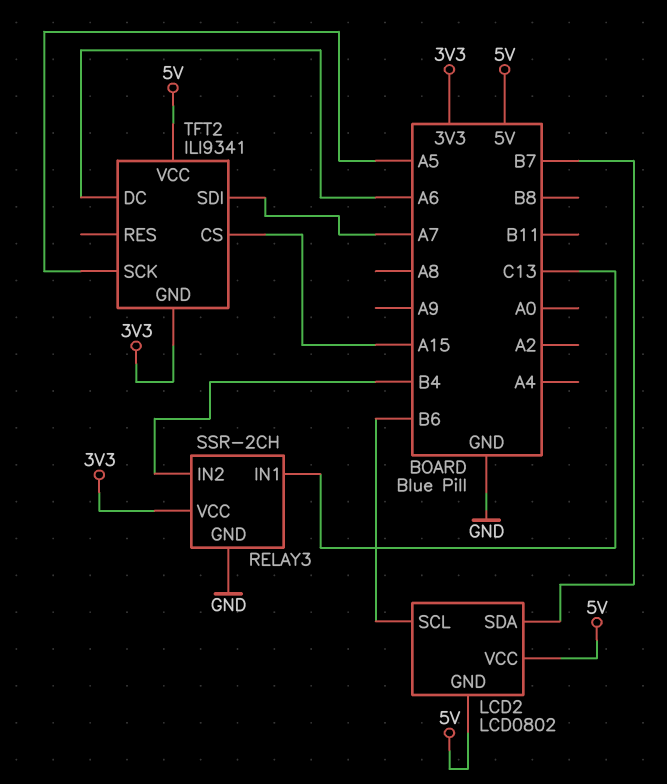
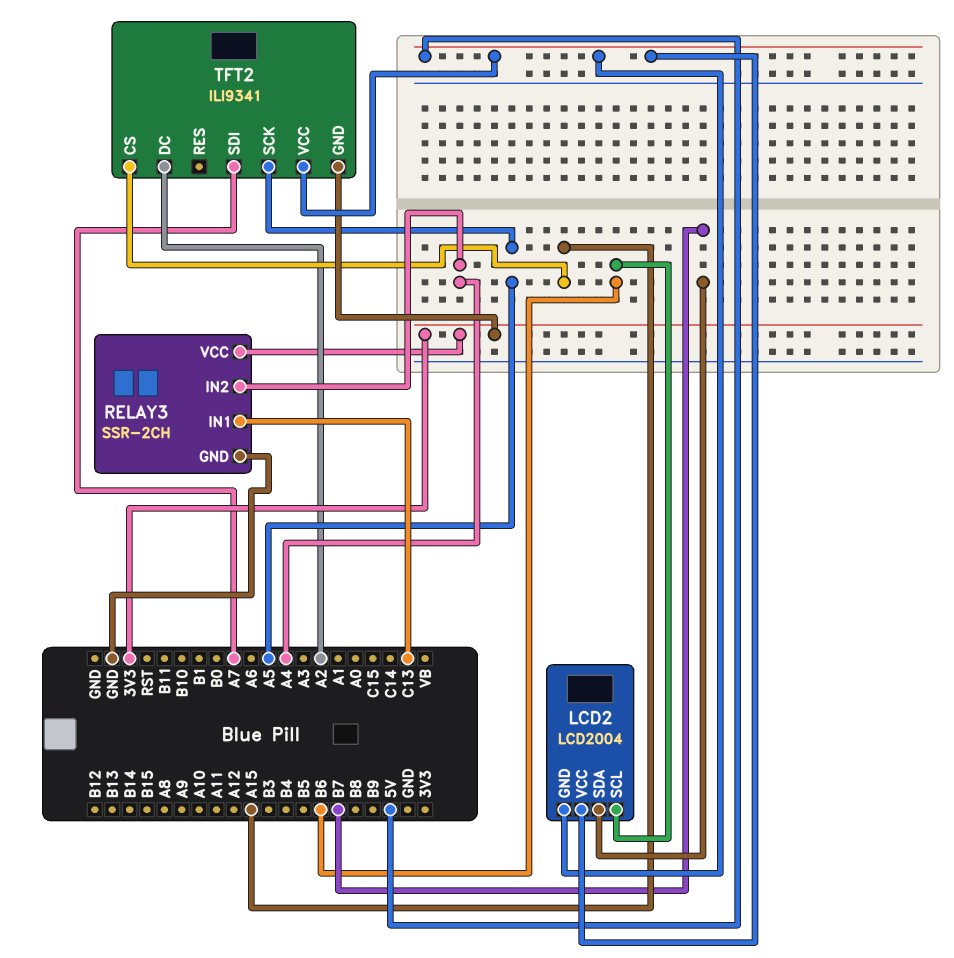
LCD2: LCD0802 -> LCD2004
RELAY3 pin IN2: B4 -> A4
TFT2 pin DC: A6 -> A2

